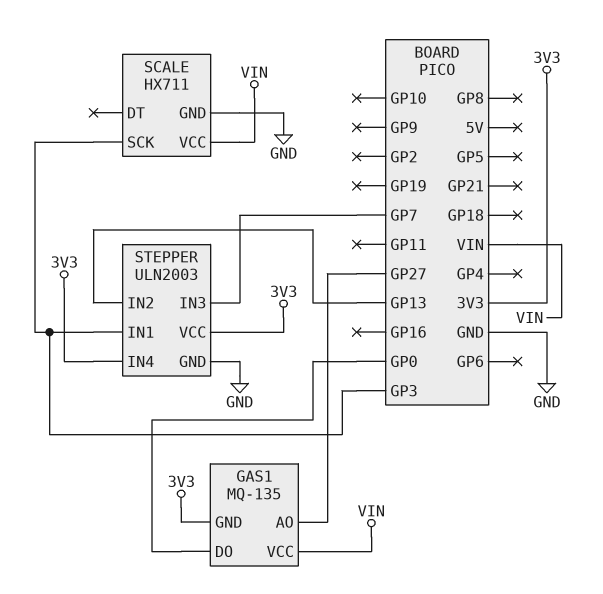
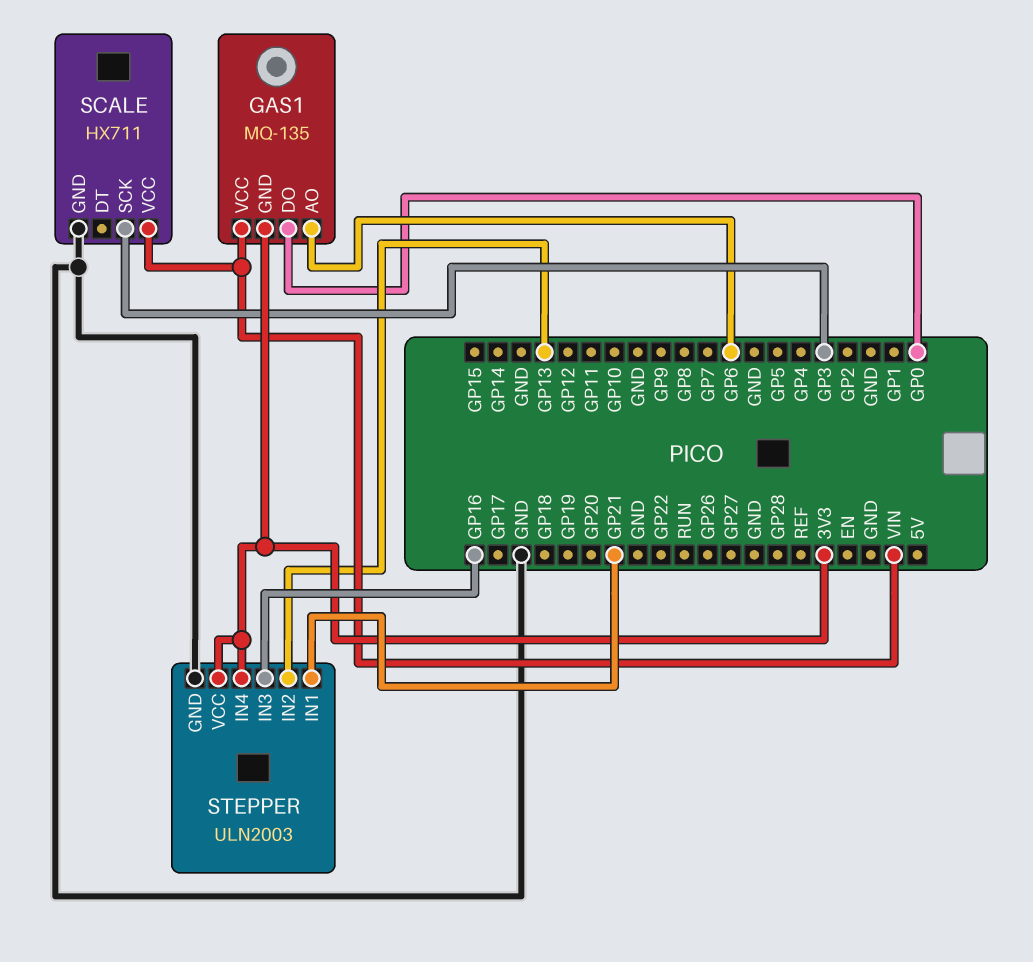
GAS1 pin AO: GP27 -> GP6
STEPPER pin IN1: GP3 -> GP21
STEPPER pin IN3: GP7 -> GP16

